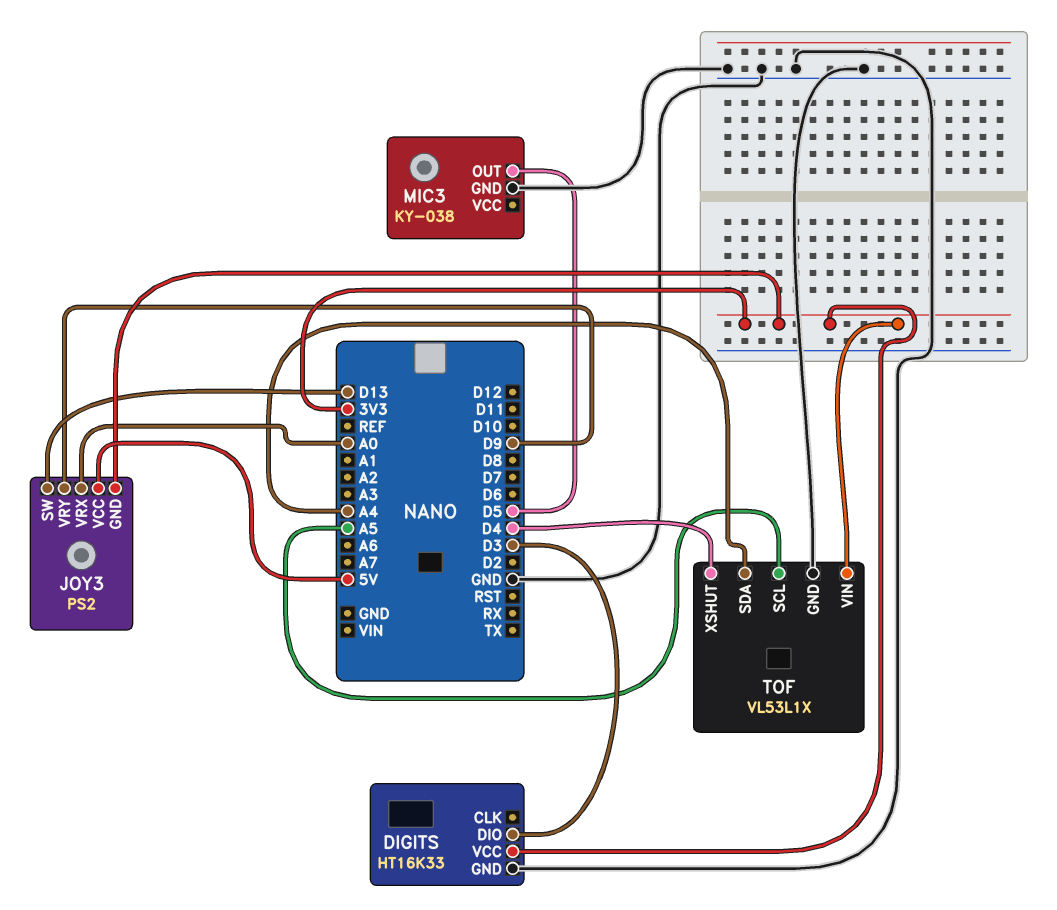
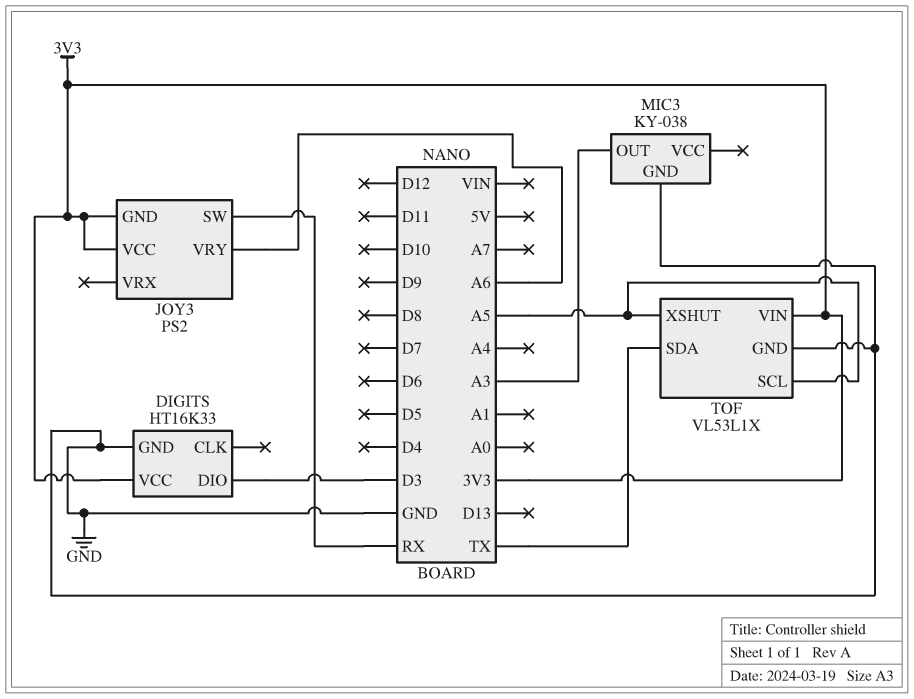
JOY3 pin SW: D13 -> RX
JOY3 pin VCC: 5V -> 3V3
JOY3 pin VRX: A0 -> none
JOY3 pin VRY: D9 -> A6
MIC3 pin OUT: D5 -> A3
TOF pin SDA: A4 -> TX
TOF pin XSHUT: D4 -> A5

